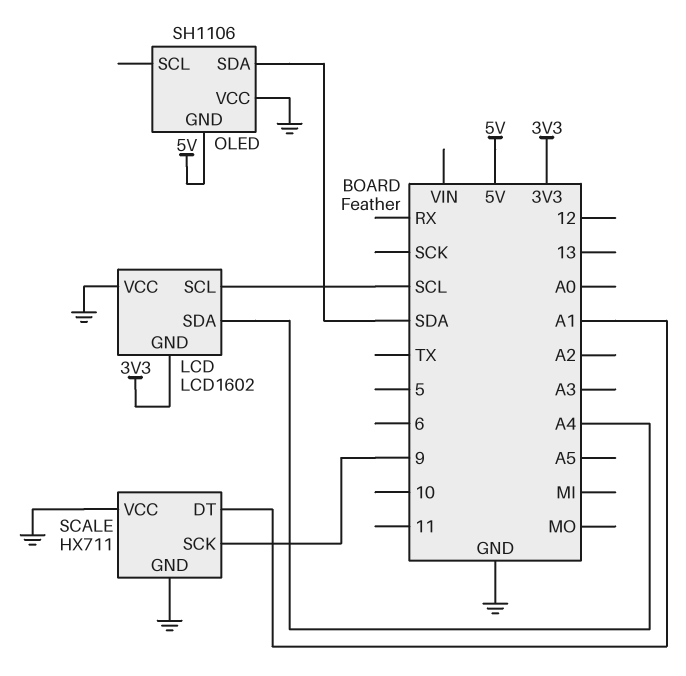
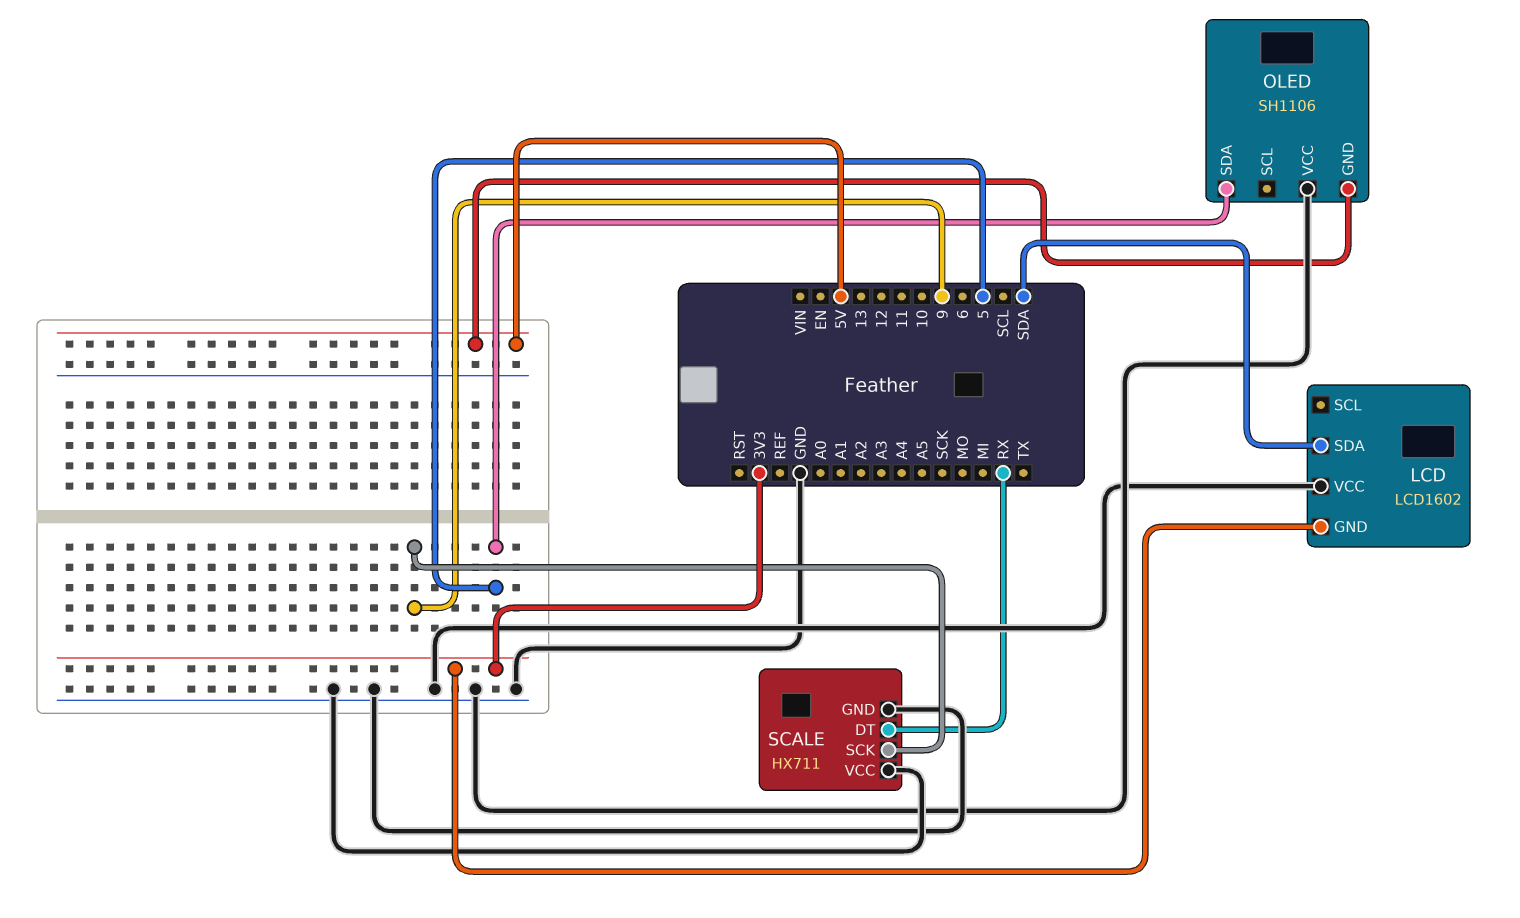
LCD pin SCL: SCL -> none
LCD pin SDA: A4 -> SDA
OLED pin SDA: SDA -> 5
SCALE pin DT: A1 -> RX

